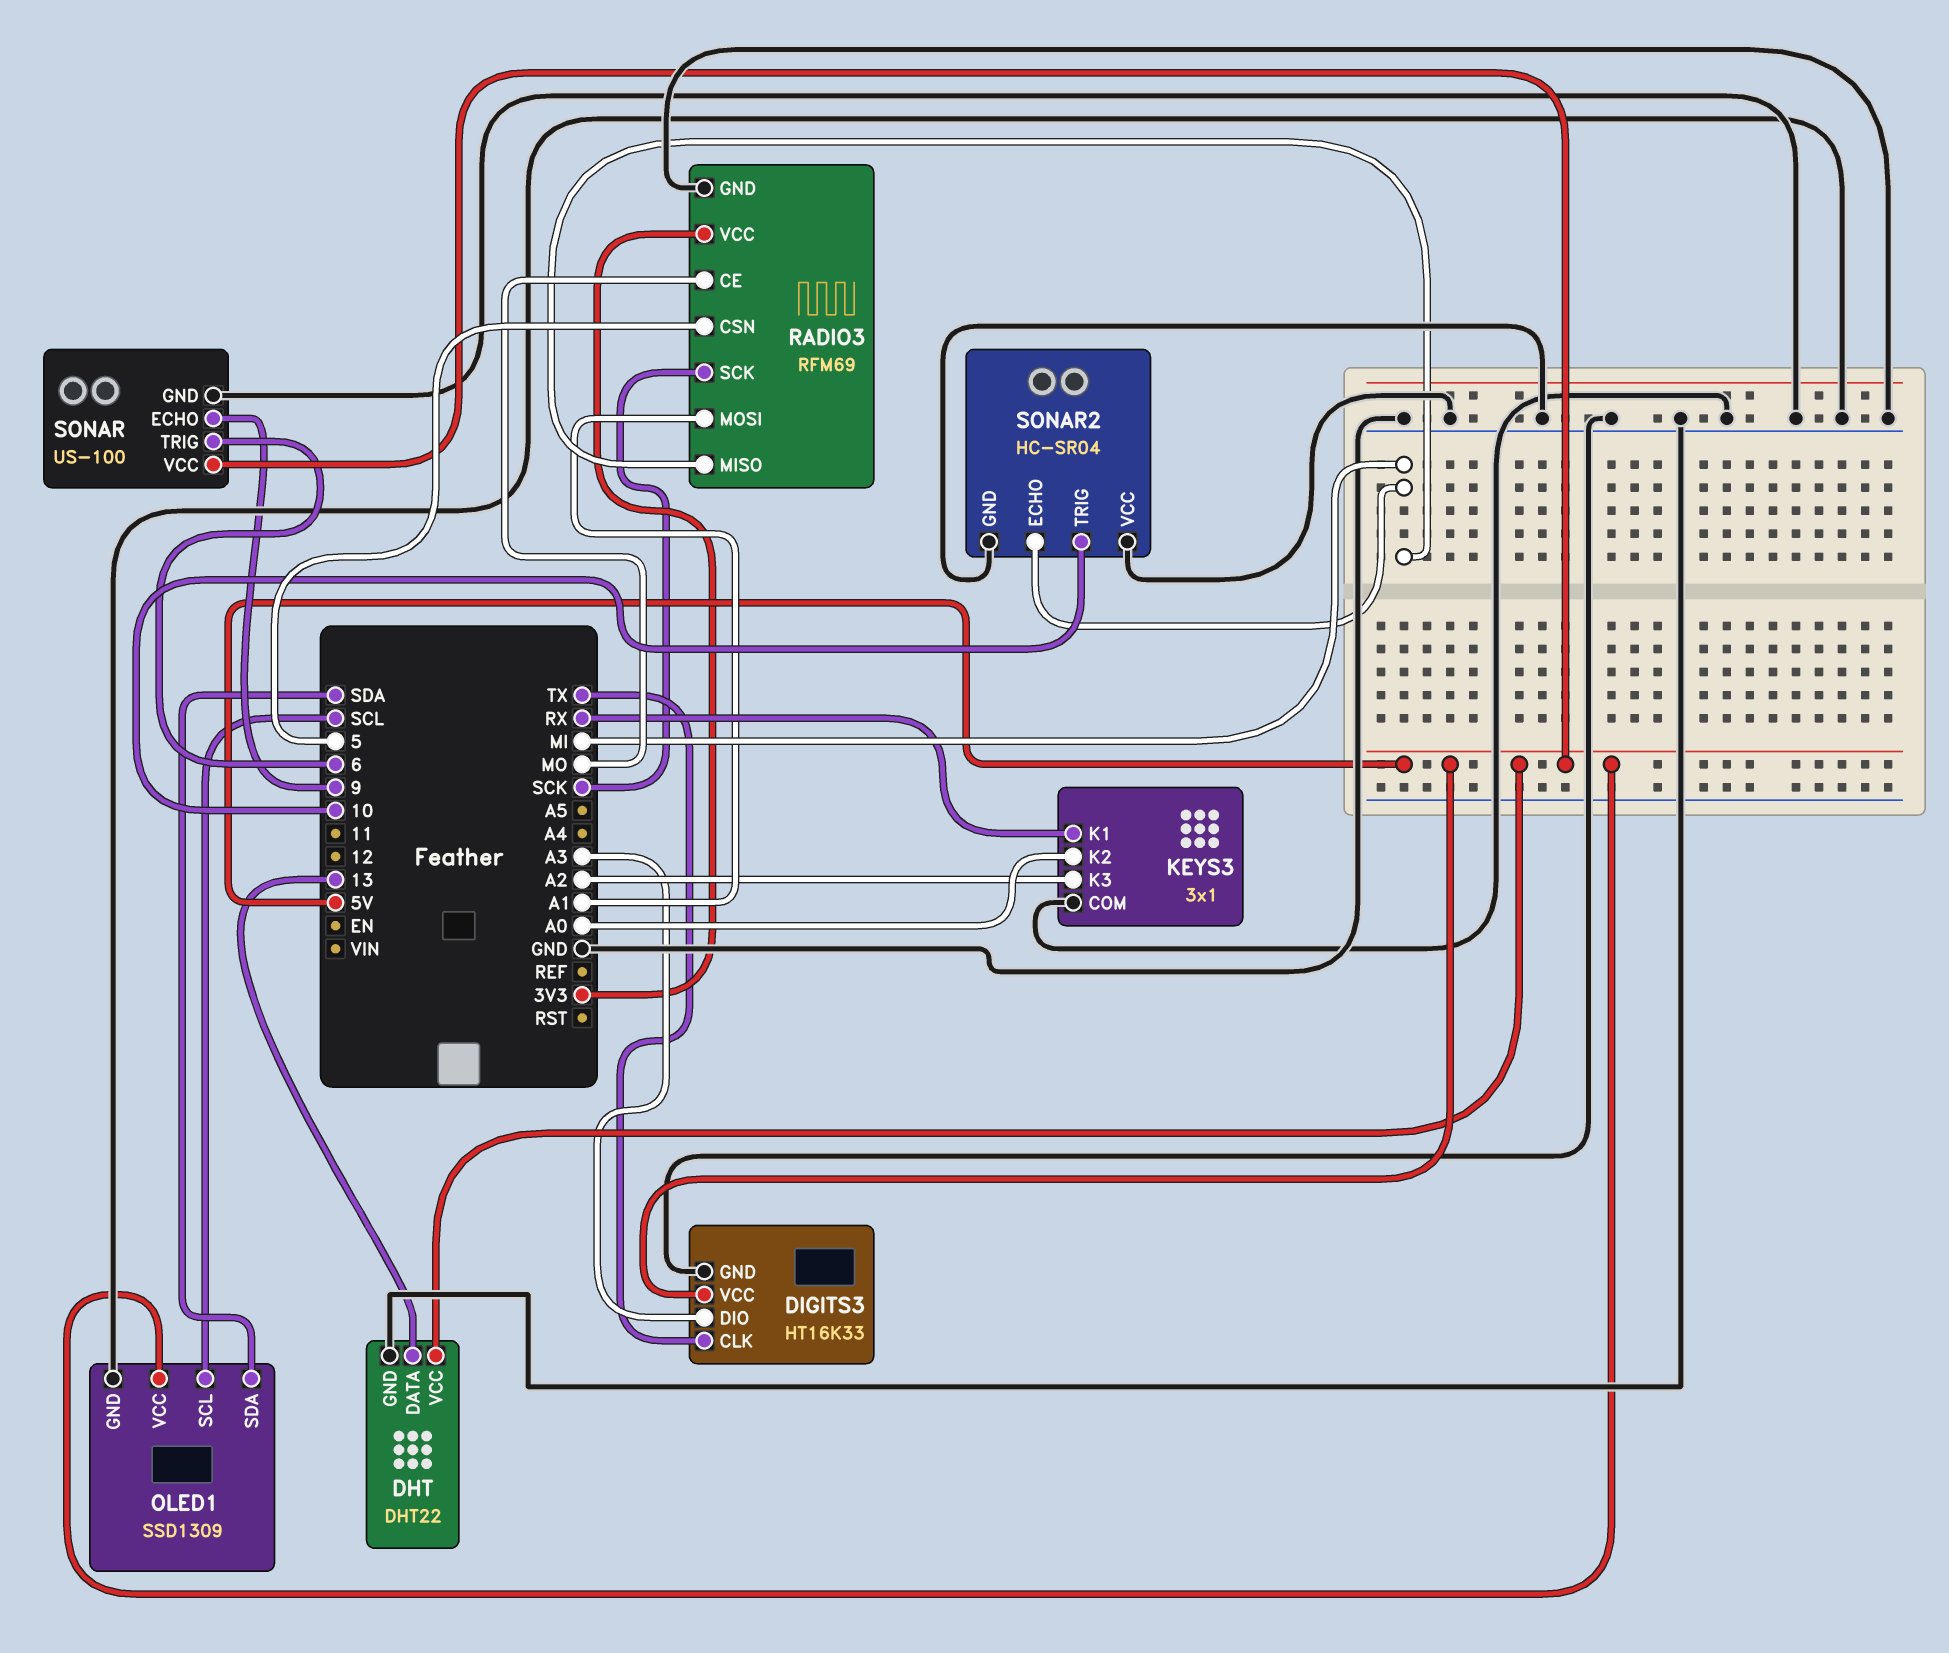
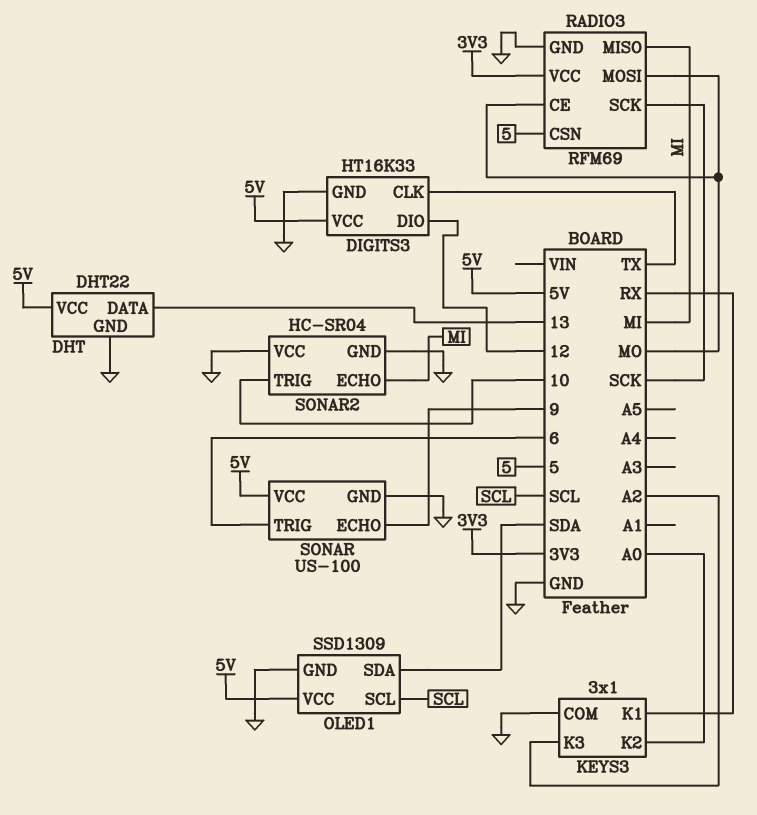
DIGITS3 pin DIO: A3 -> 12
RADIO3 pin MOSI: A1 -> MO

